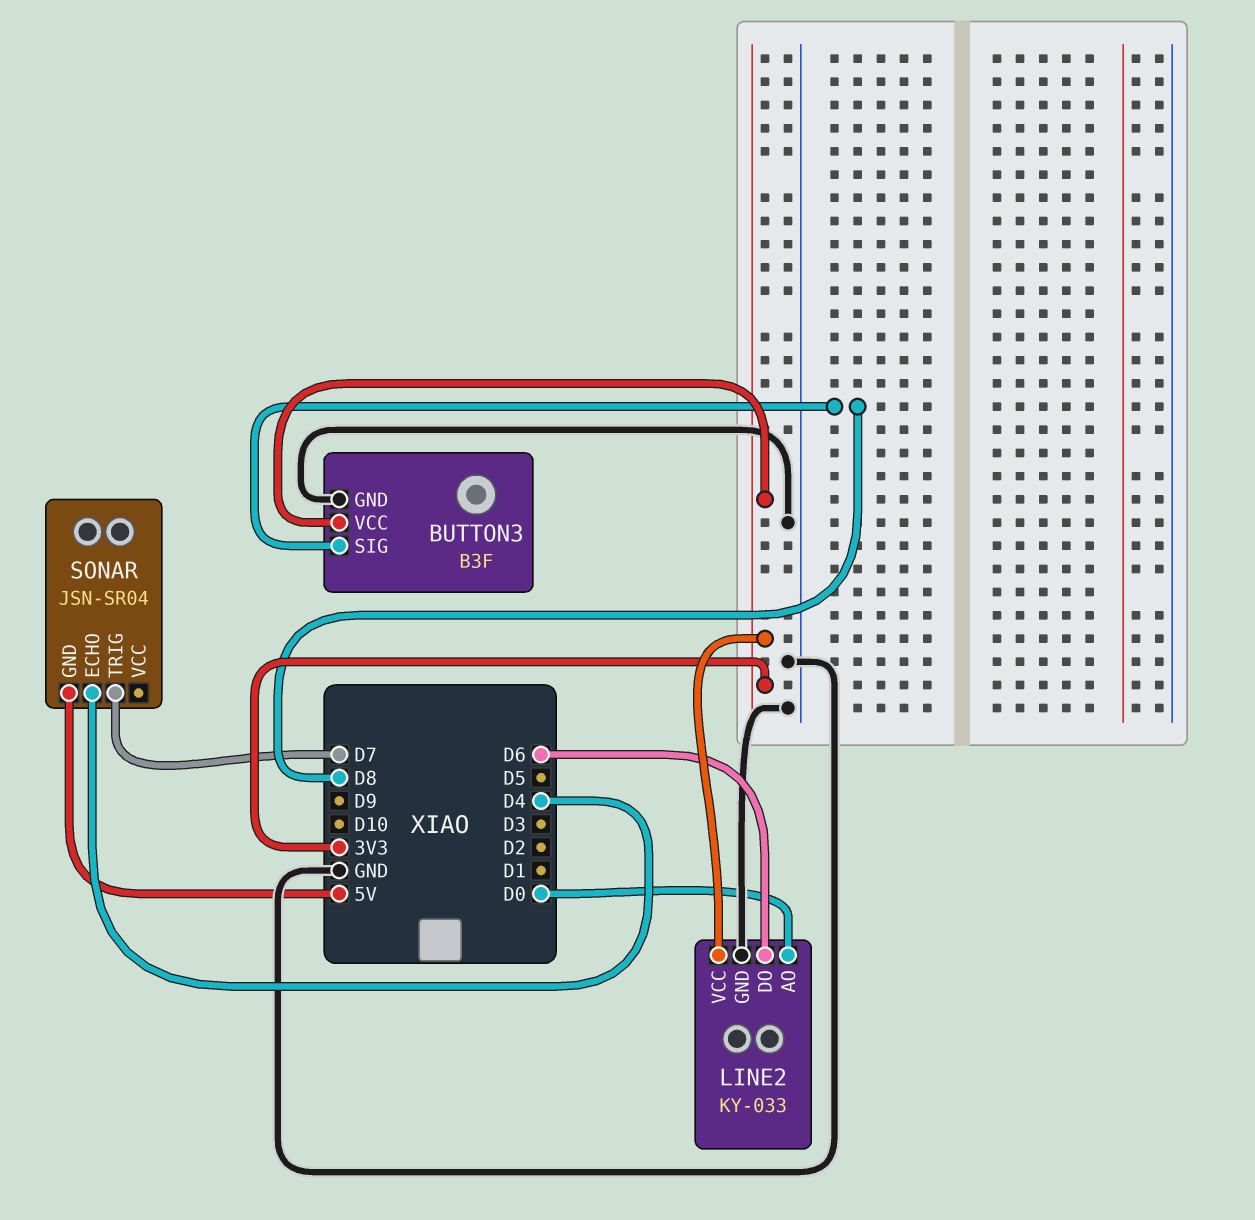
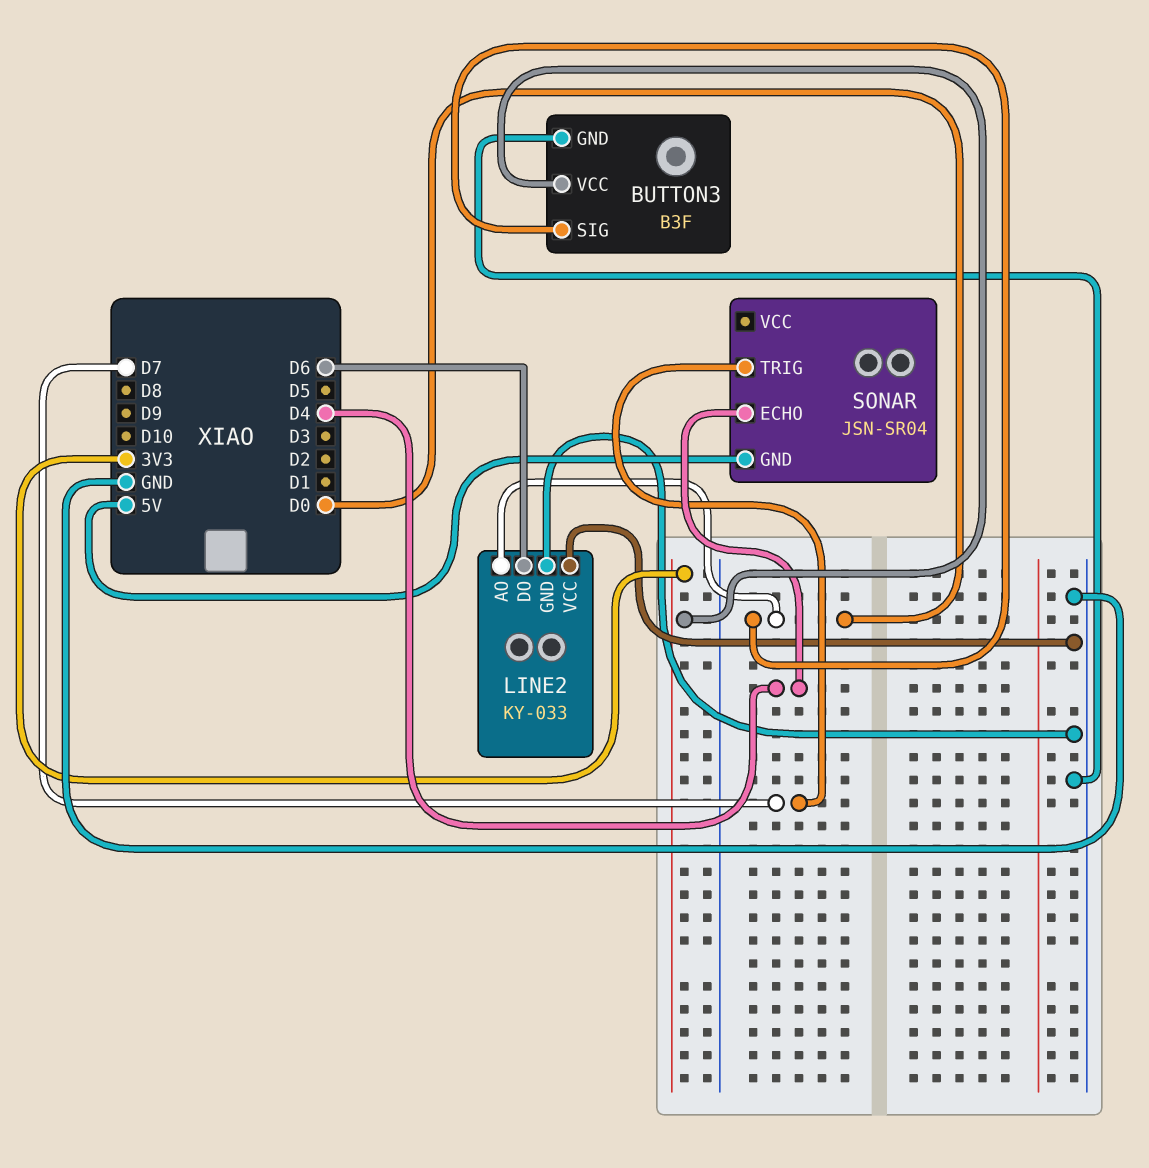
BUTTON3 pin SIG: D8 -> D0
LINE2 pin VCC: 3V3 -> GND

